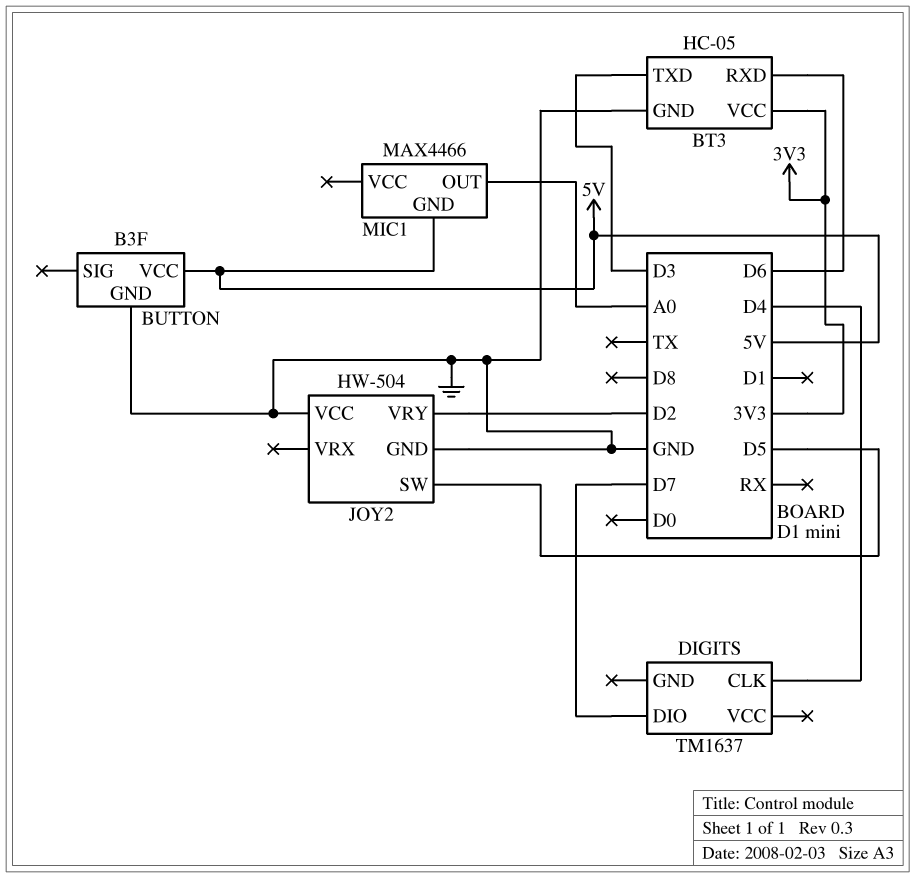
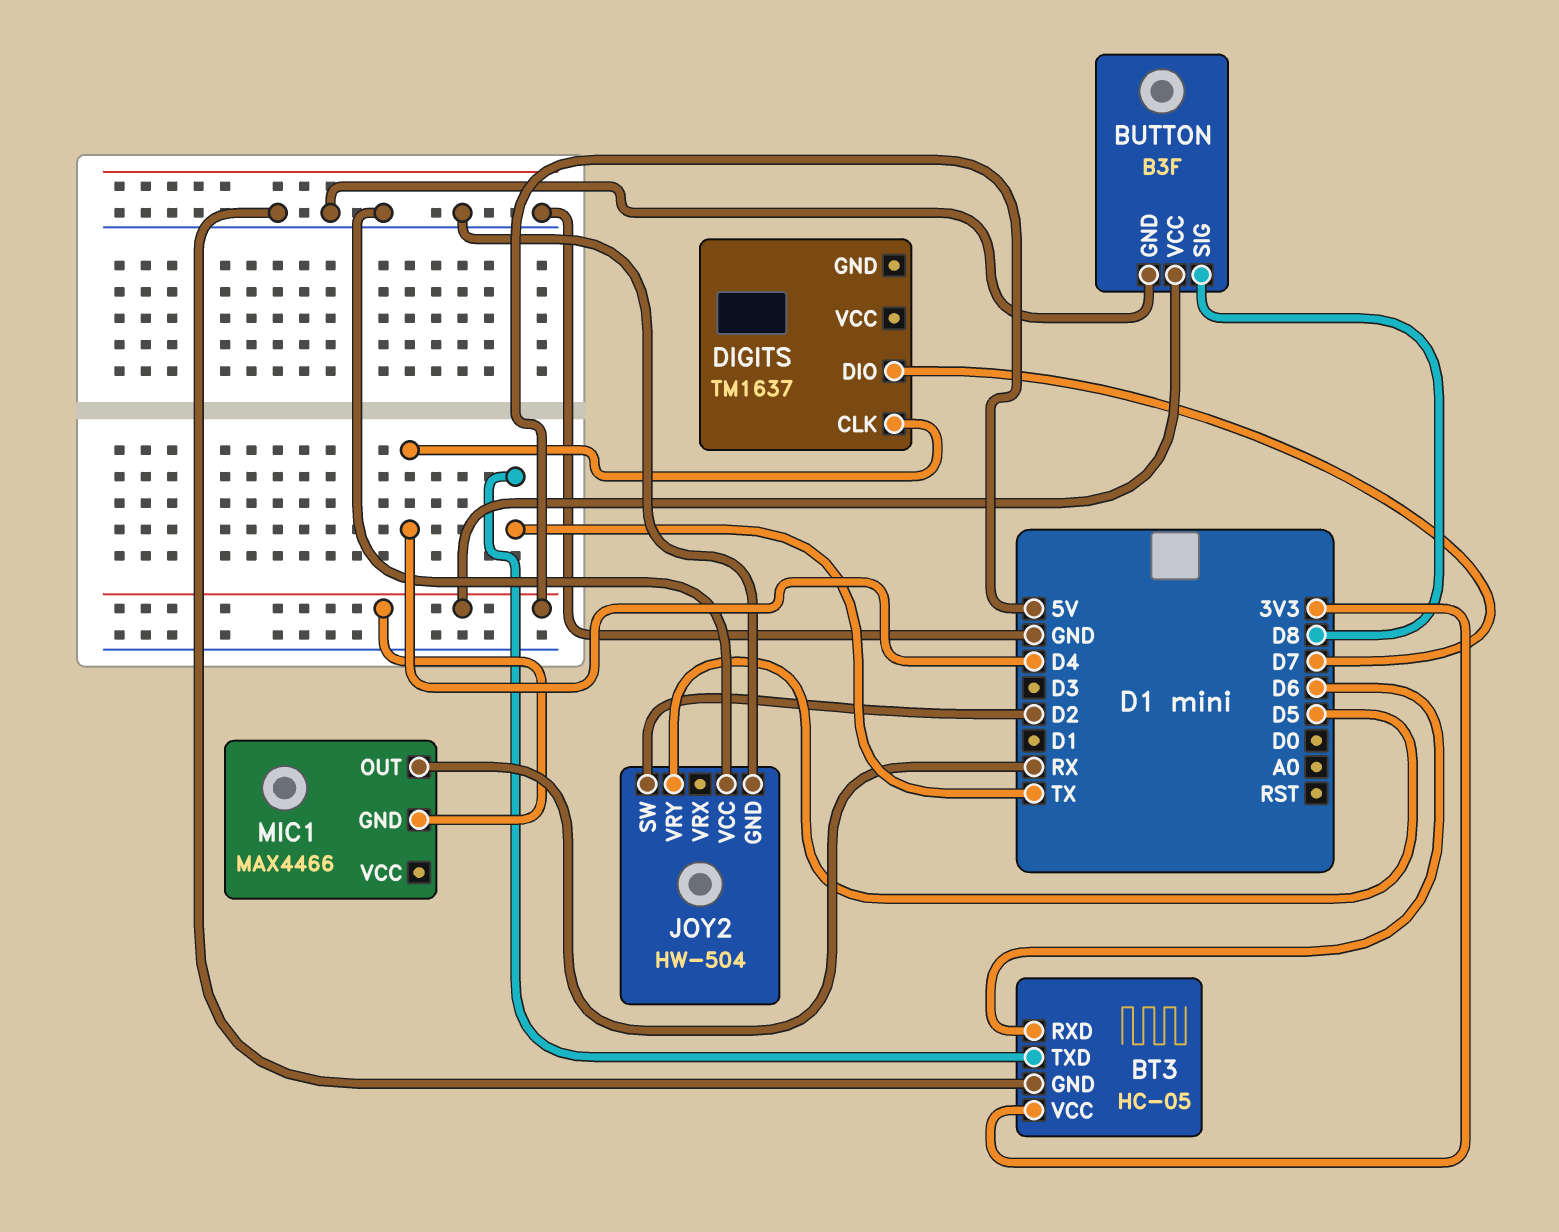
BT3 pin TXD: D3 -> TX
BUTTON pin SIG: none -> D8
JOY2 pin SW: D5 -> D2
JOY2 pin VRY: D2 -> D5
MIC1 pin OUT: A0 -> RX

